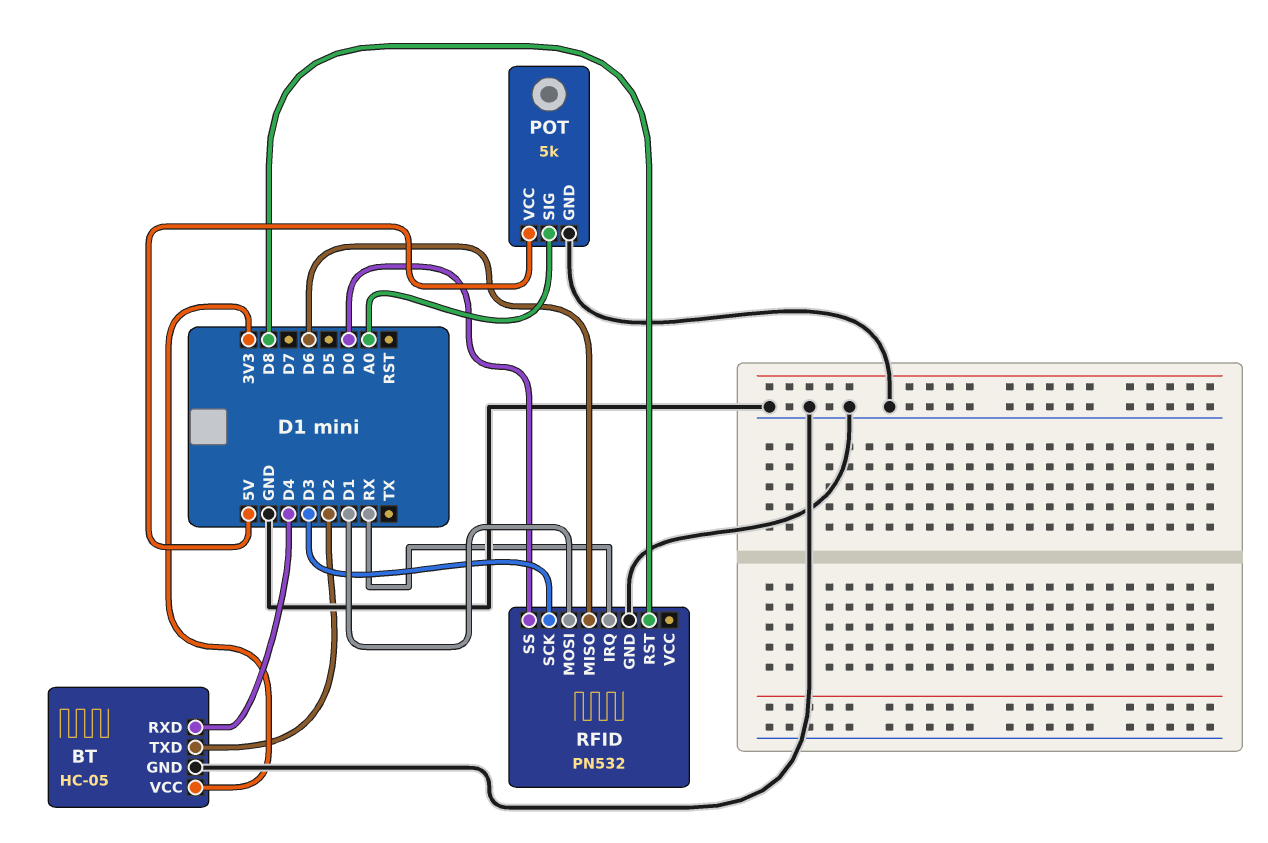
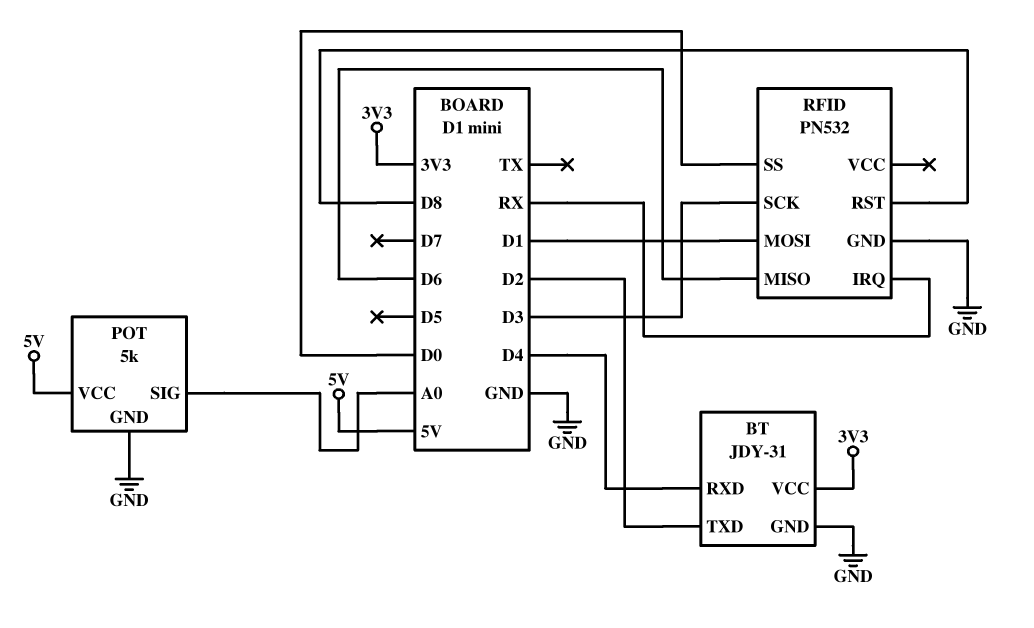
BT: HC-05 -> JDY-31

